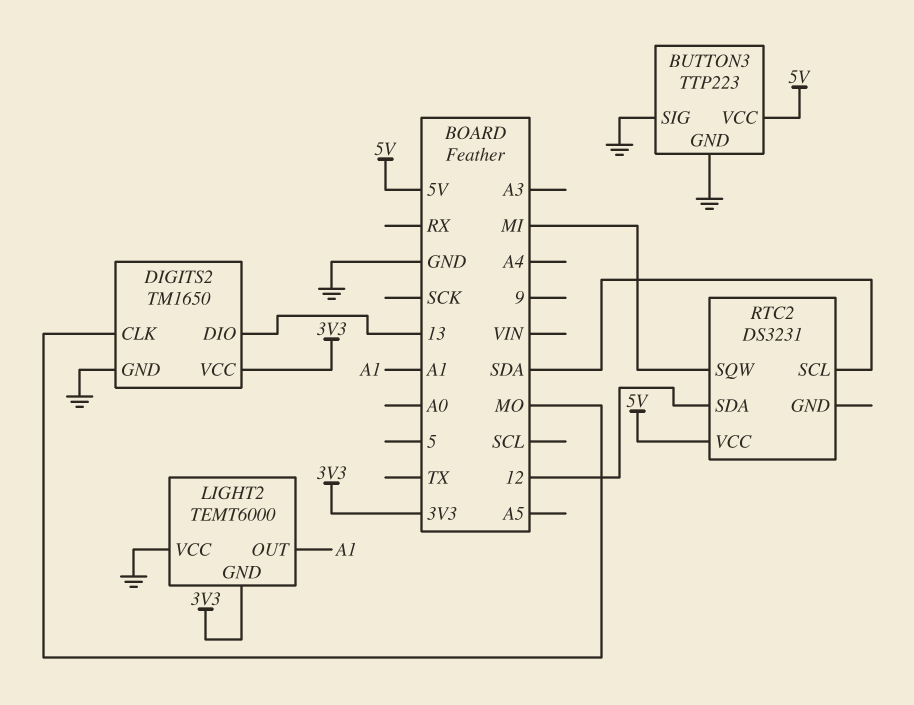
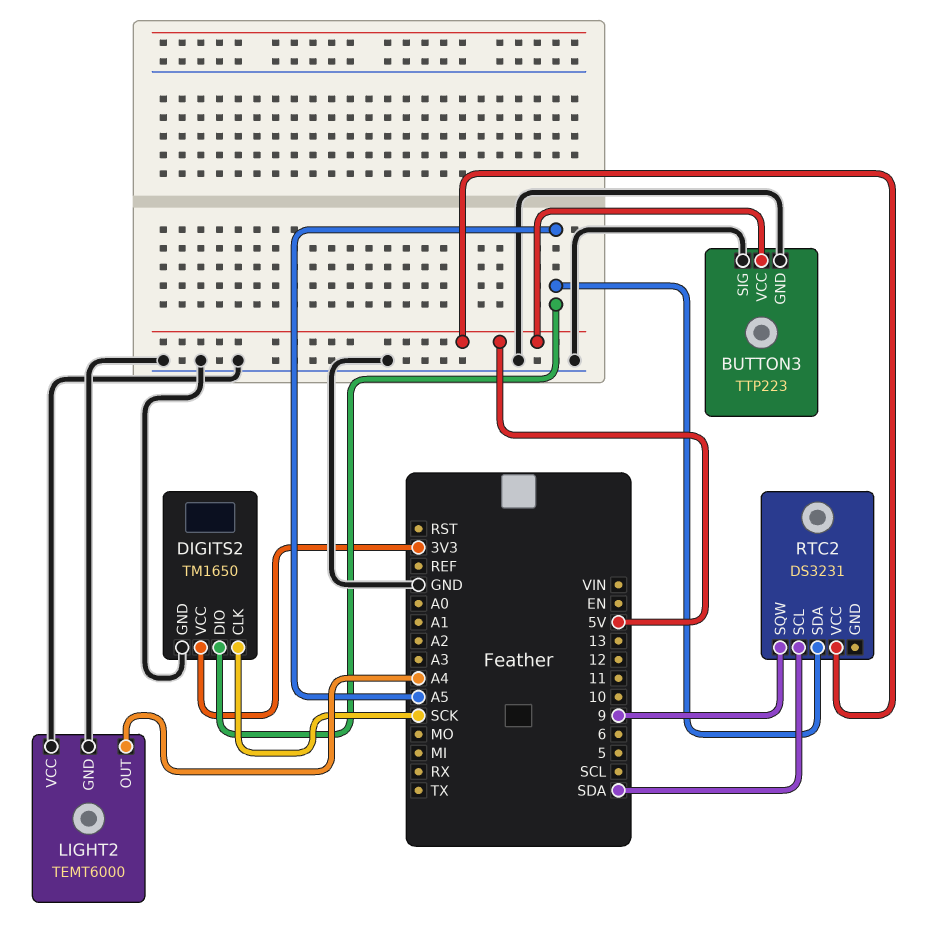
DIGITS2 pin CLK: MO -> SCK
DIGITS2 pin DIO: 13 -> A5
LIGHT2 pin GND: 3V3 -> GND
LIGHT2 pin OUT: A1 -> A4
RTC2 pin SDA: 12 -> A5
RTC2 pin SQW: MI -> 9

